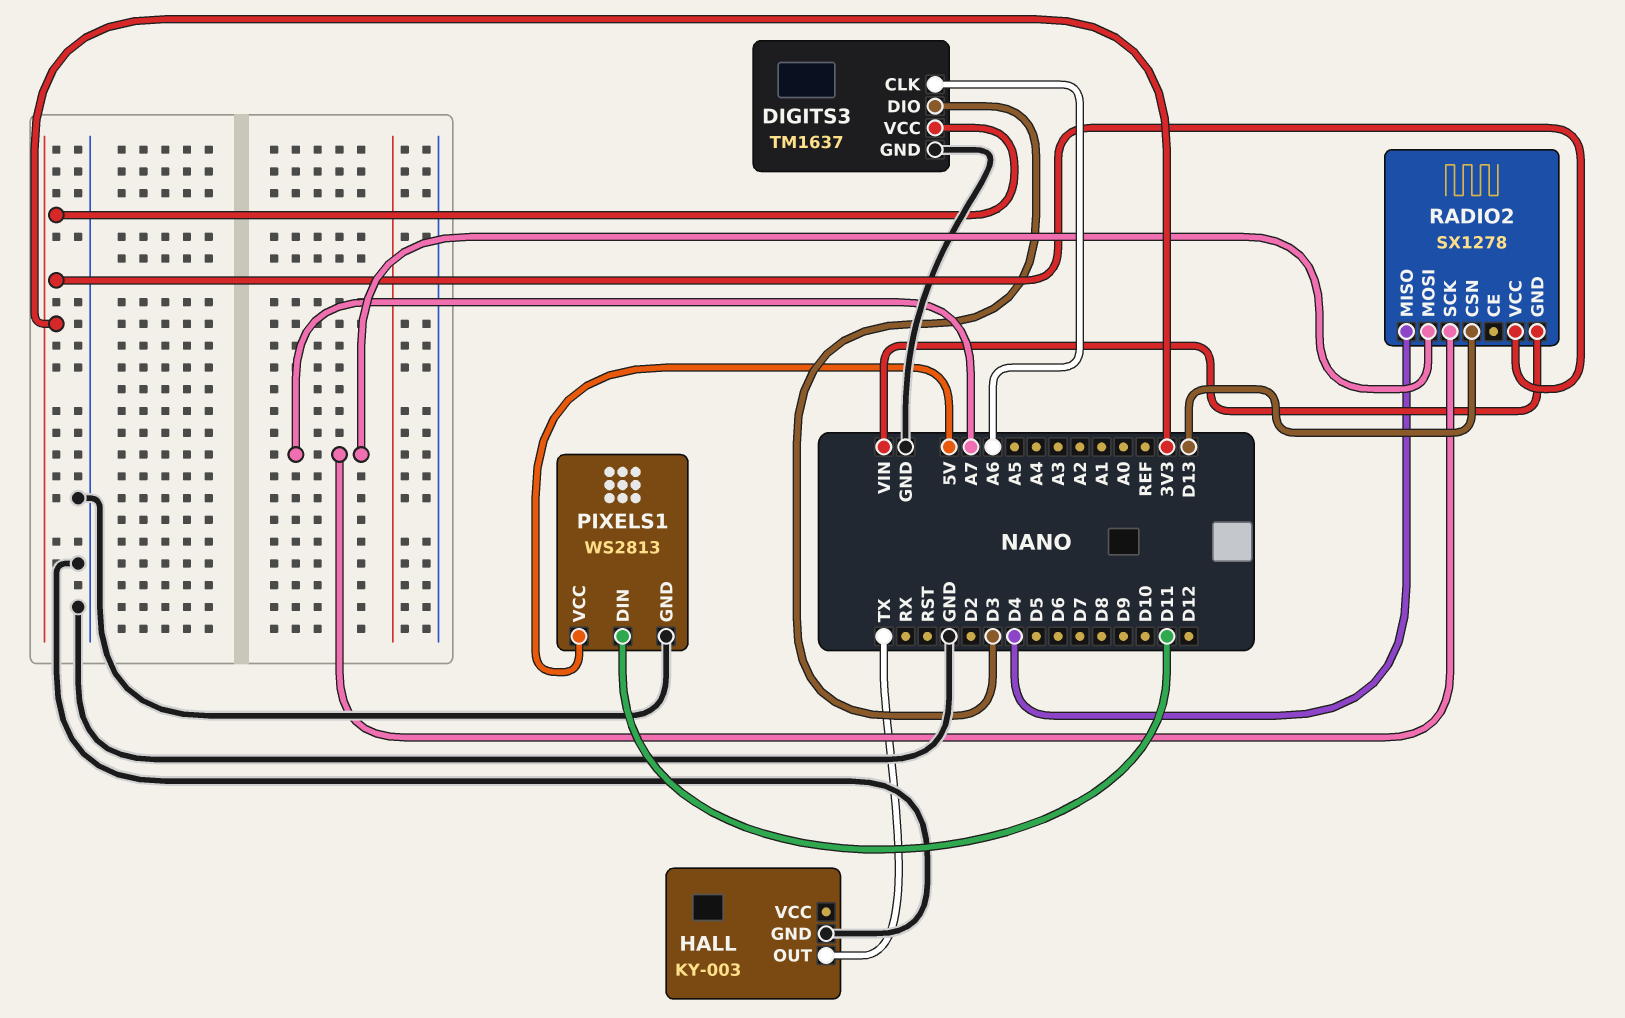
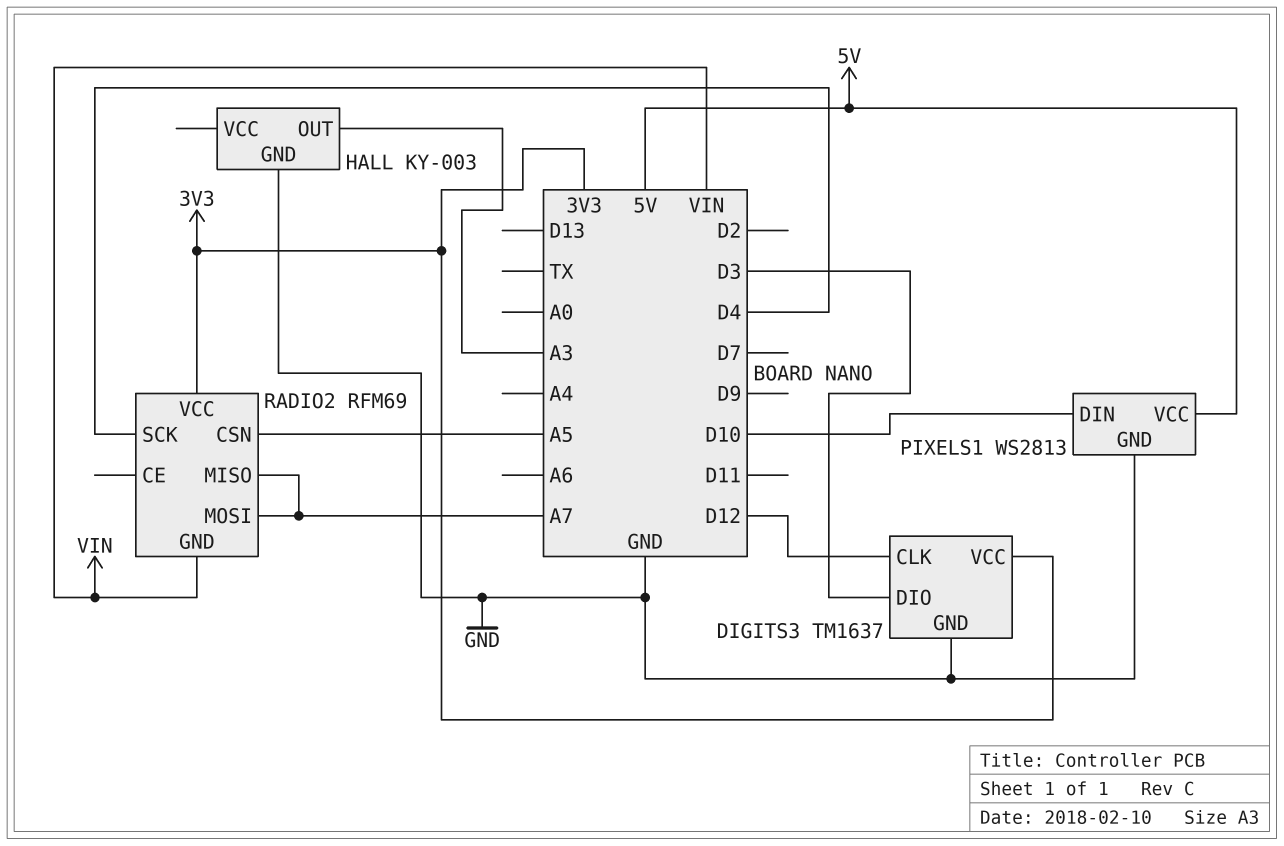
DIGITS3 pin CLK: A6 -> D12
HALL pin OUT: TX -> A3
PIXELS1 pin DIN: D11 -> D10
RADIO2: SX1278 -> RFM69
RADIO2 pin CSN: D13 -> A5
RADIO2 pin MISO: D4 -> A7
RADIO2 pin SCK: A7 -> D4

